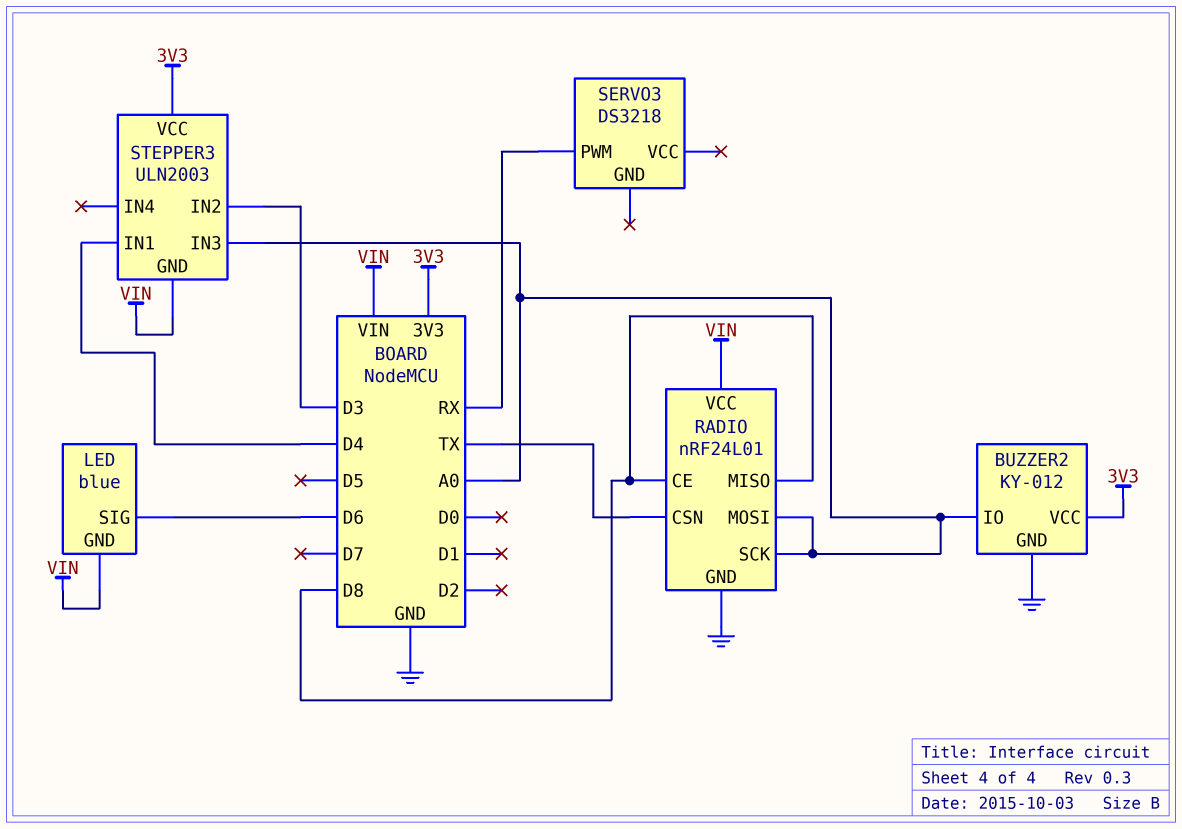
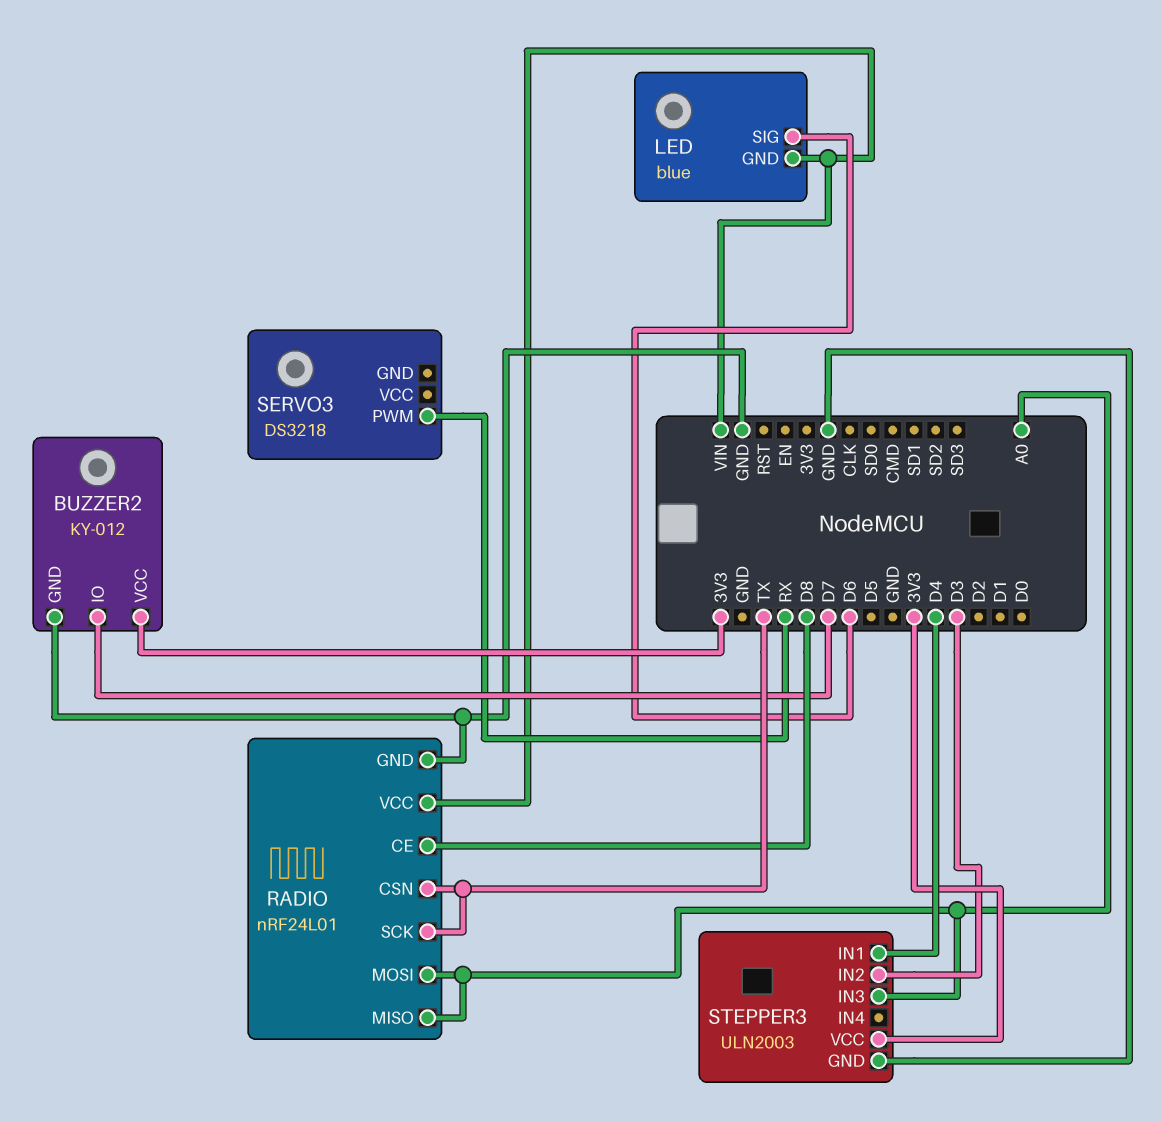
BUZZER2 pin IO: A0 -> D7
RADIO pin MISO: D8 -> A0
RADIO pin SCK: A0 -> TX
STEPPER3 pin GND: VIN -> GND

